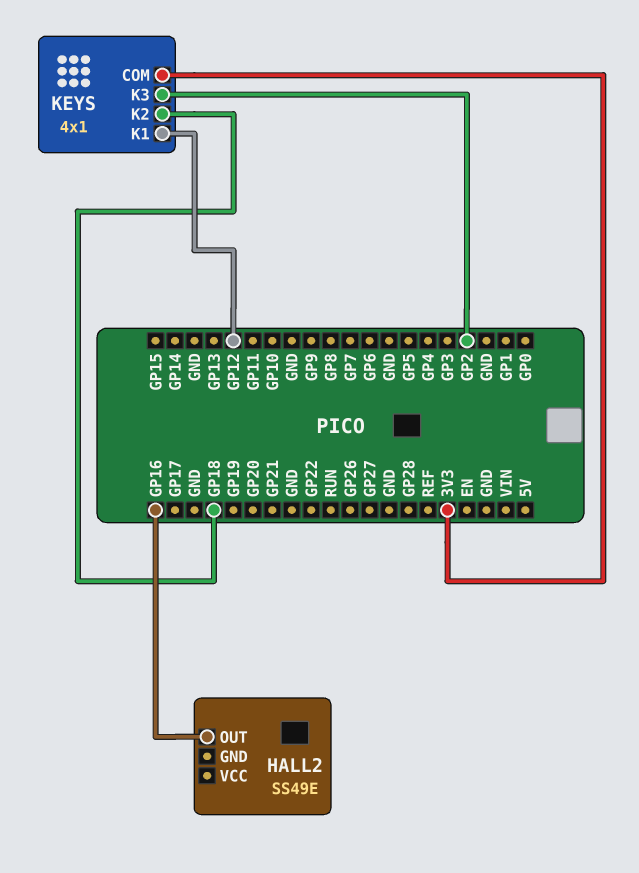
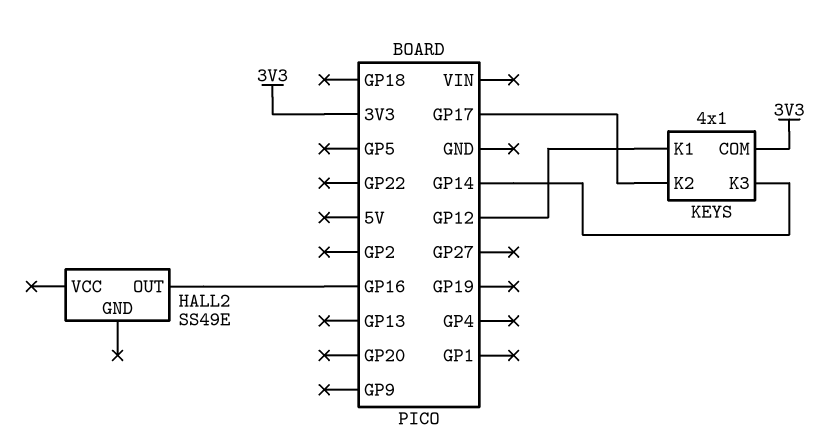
KEYS pin K2: GP18 -> GP17
KEYS pin K3: GP2 -> GP14

